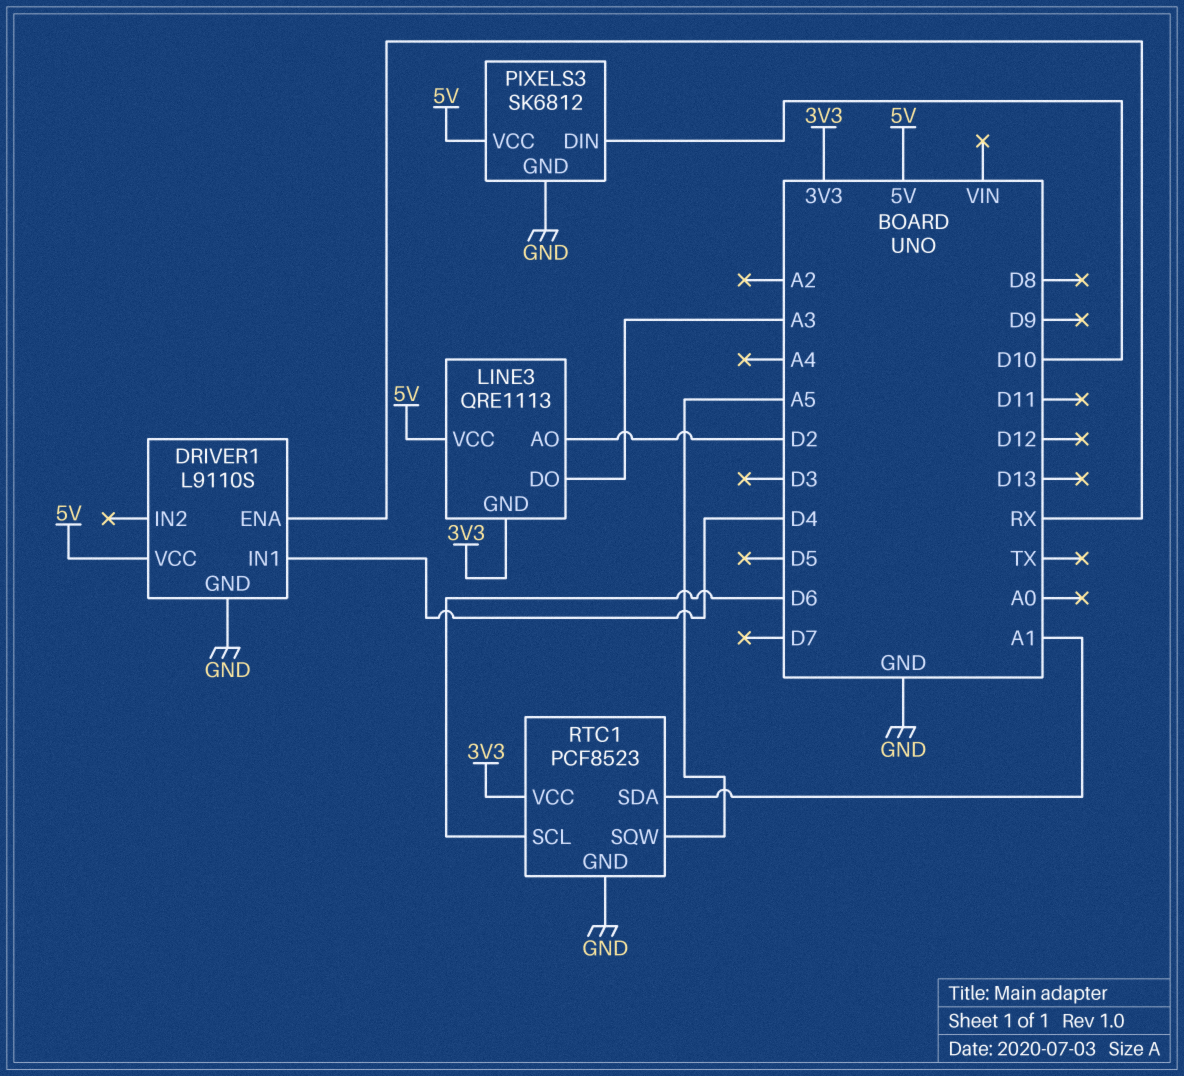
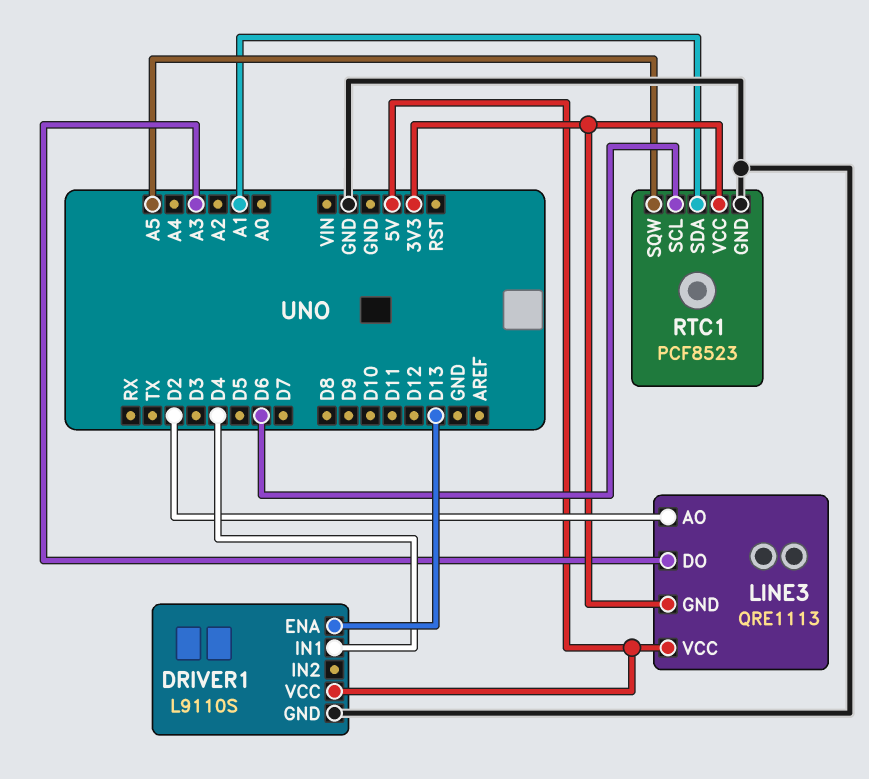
DRIVER1 pin ENA: RX -> D13
PIXELS3: SK6812 -> none
PIXELS3 pin DIN: D10 -> none
PIXELS3 pin GND: GND -> none
PIXELS3 pin VCC: 5V -> none

